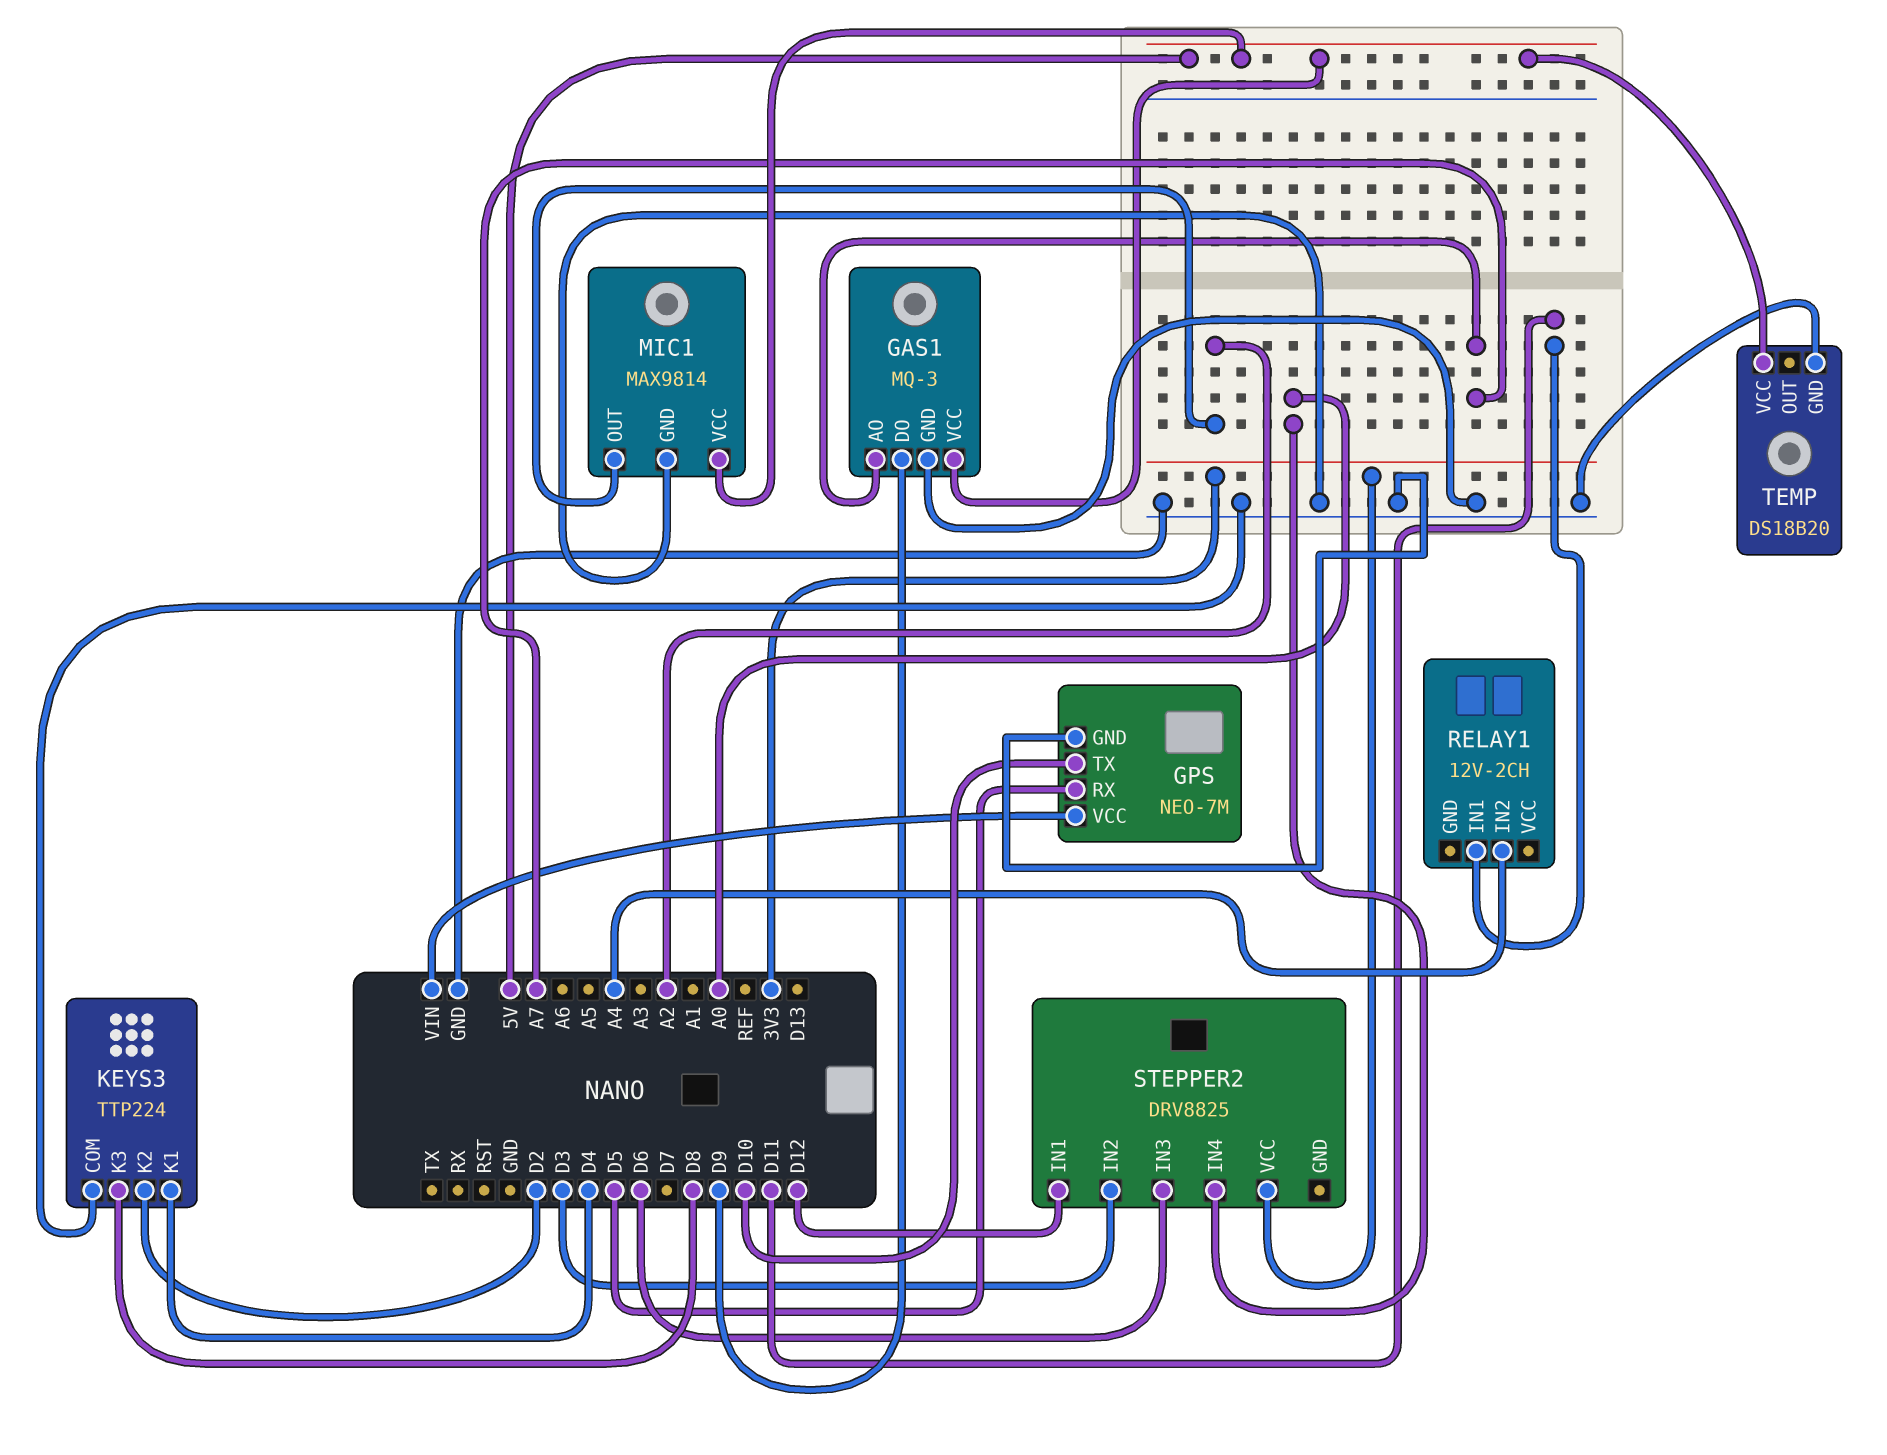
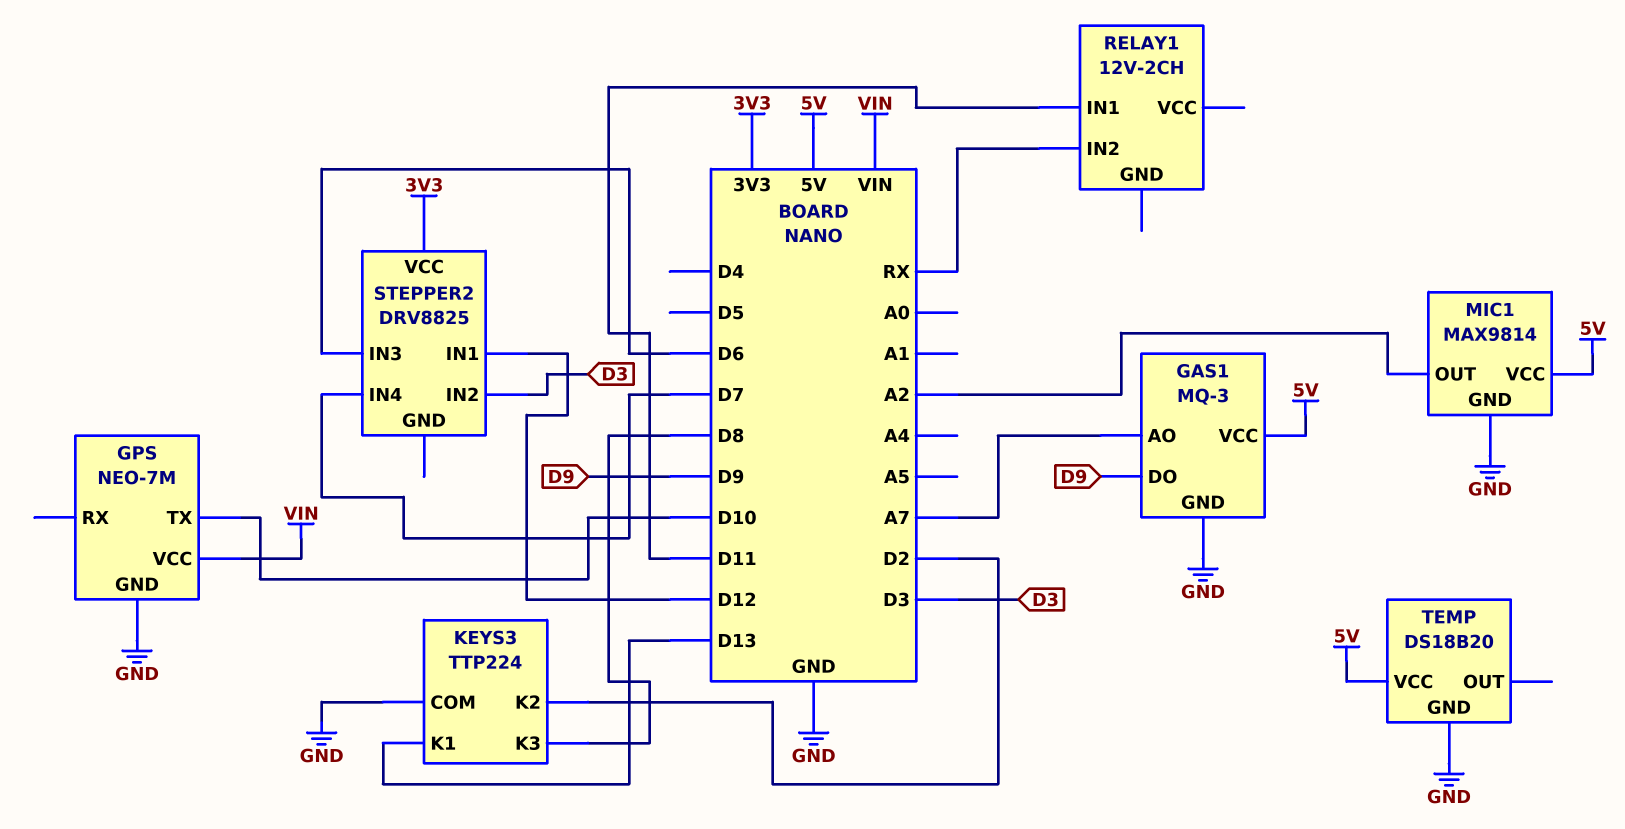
GPS pin RX: D5 -> none
KEYS3 pin K1: D4 -> D13
RELAY1 pin IN2: A4 -> RX
STEPPER2 pin IN4: A0 -> D7

